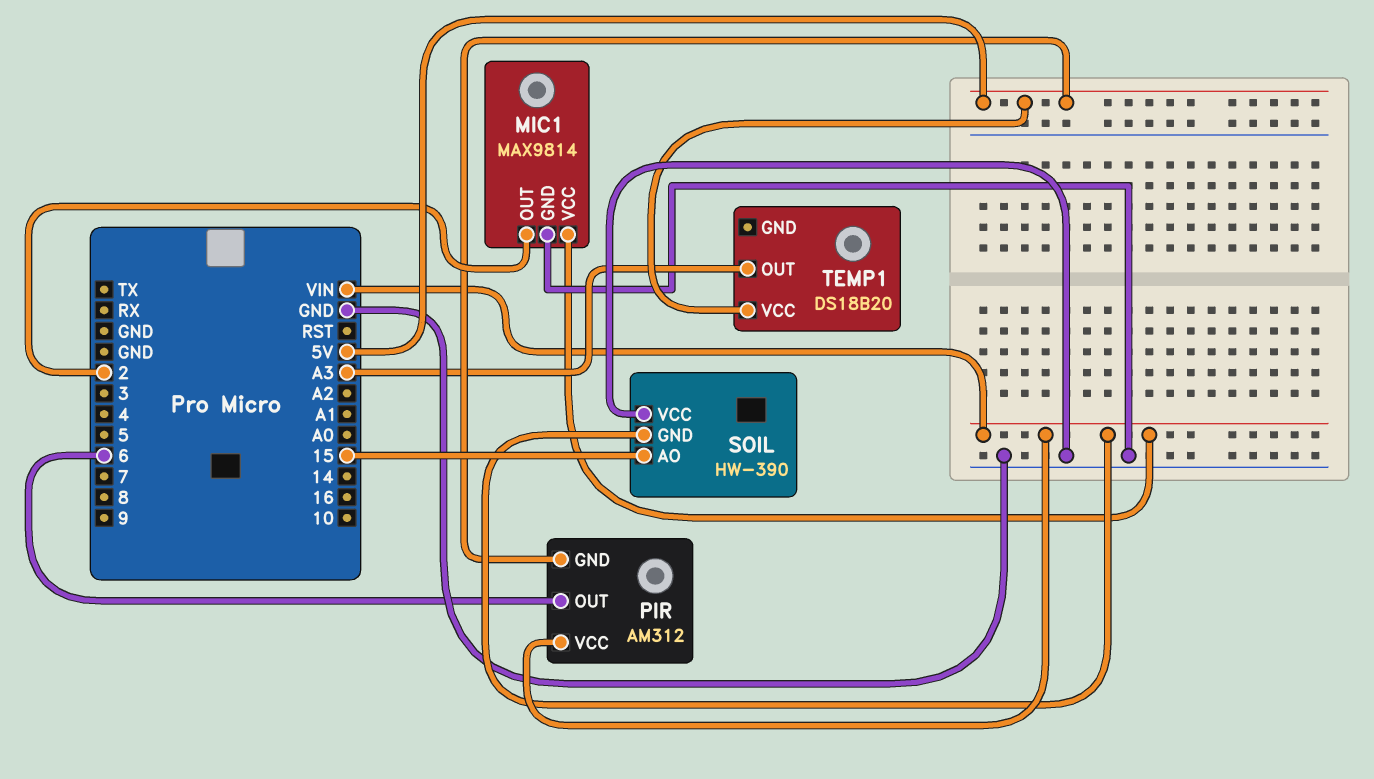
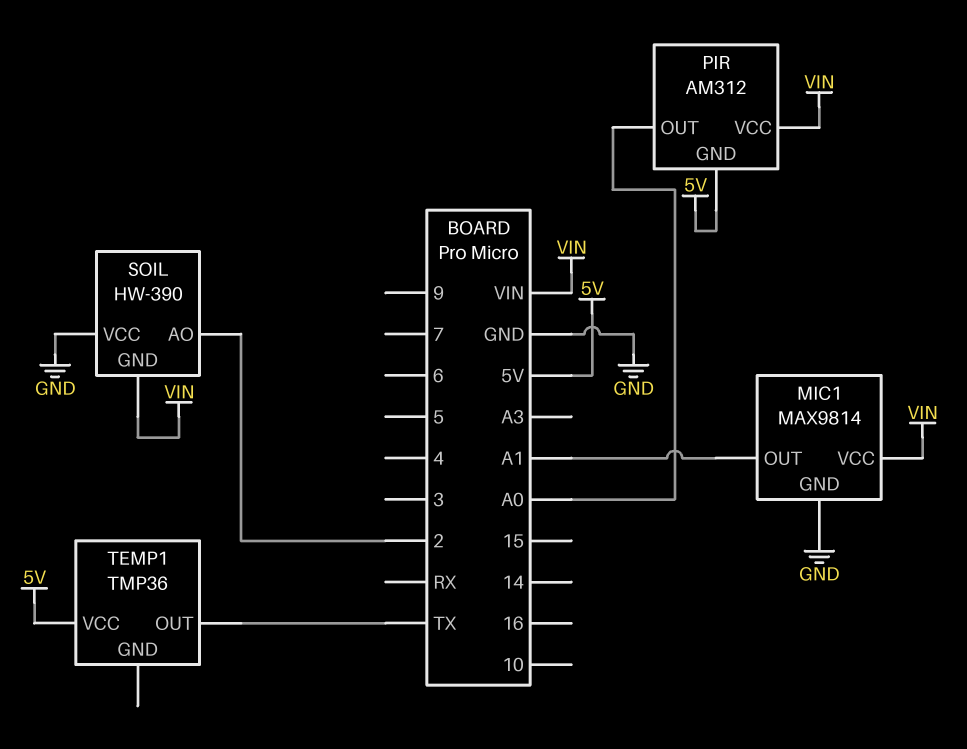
MIC1 pin OUT: 2 -> A1
PIR pin OUT: 6 -> A0
SOIL pin AO: 15 -> 2
TEMP1: DS18B20 -> TMP36
TEMP1 pin OUT: A3 -> TX

